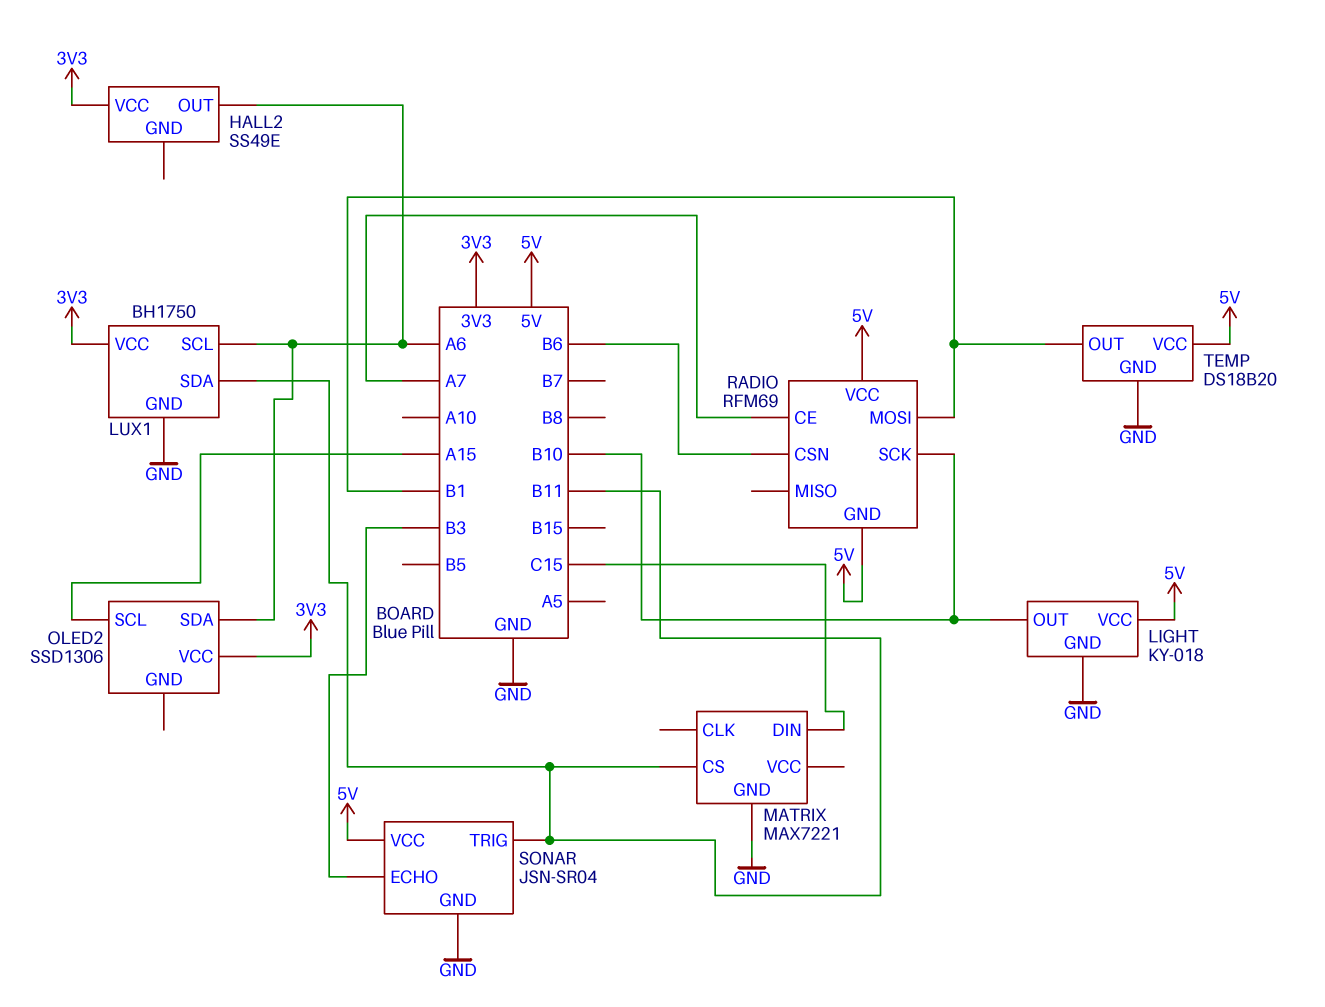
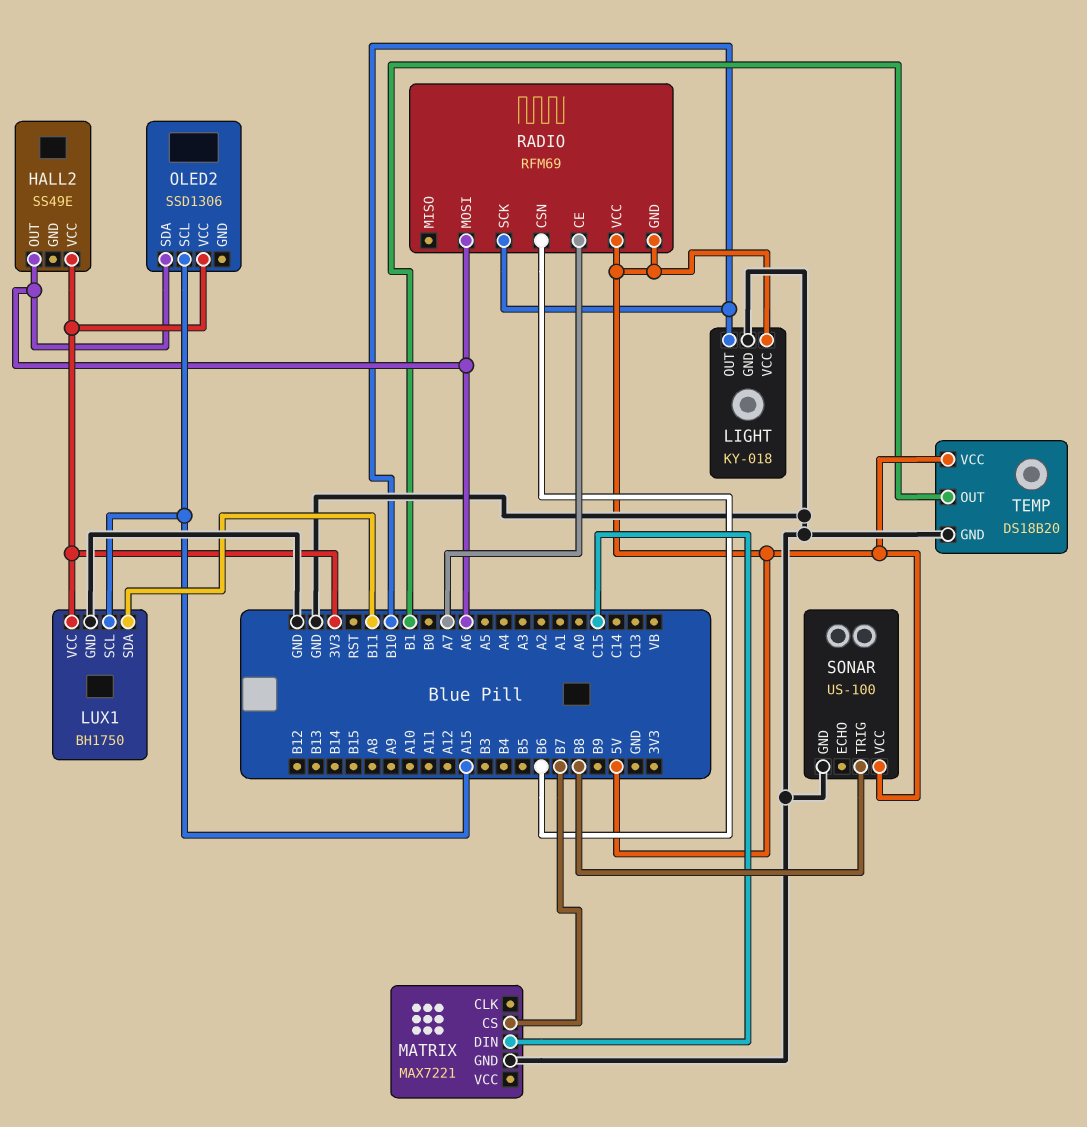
LUX1 pin SCL: A6 -> A15
MATRIX pin CS: B11 -> B7
RADIO pin MOSI: B1 -> A6
SONAR: JSN-SR04 -> US-100
SONAR pin ECHO: B3 -> none
SONAR pin TRIG: B11 -> B8

